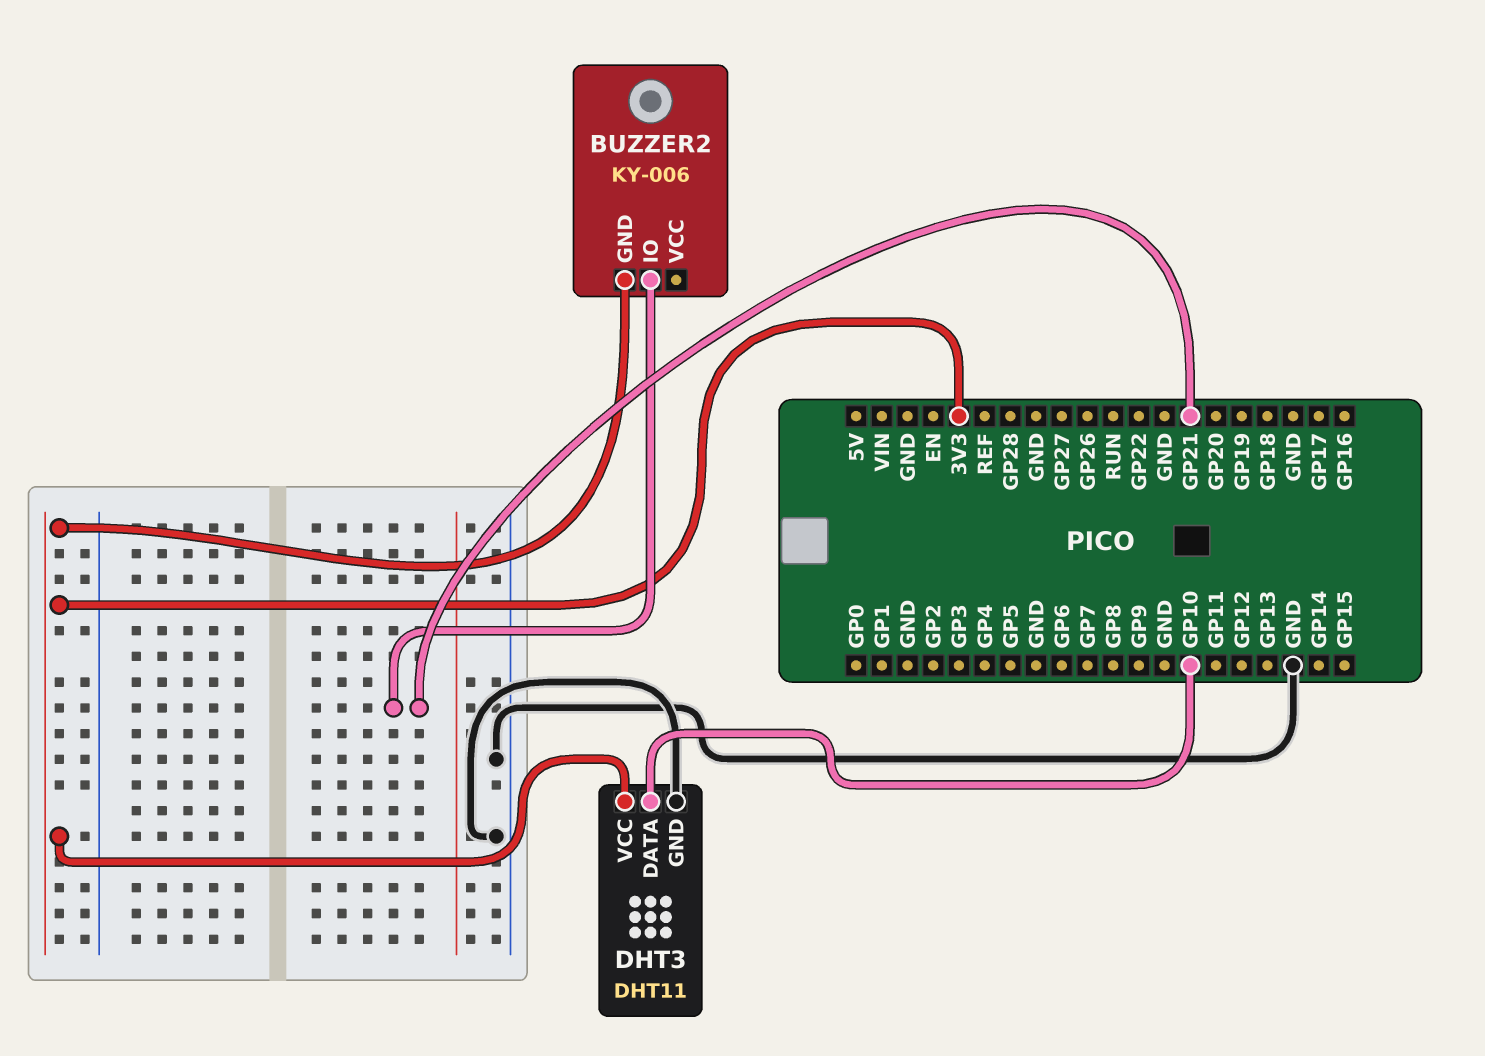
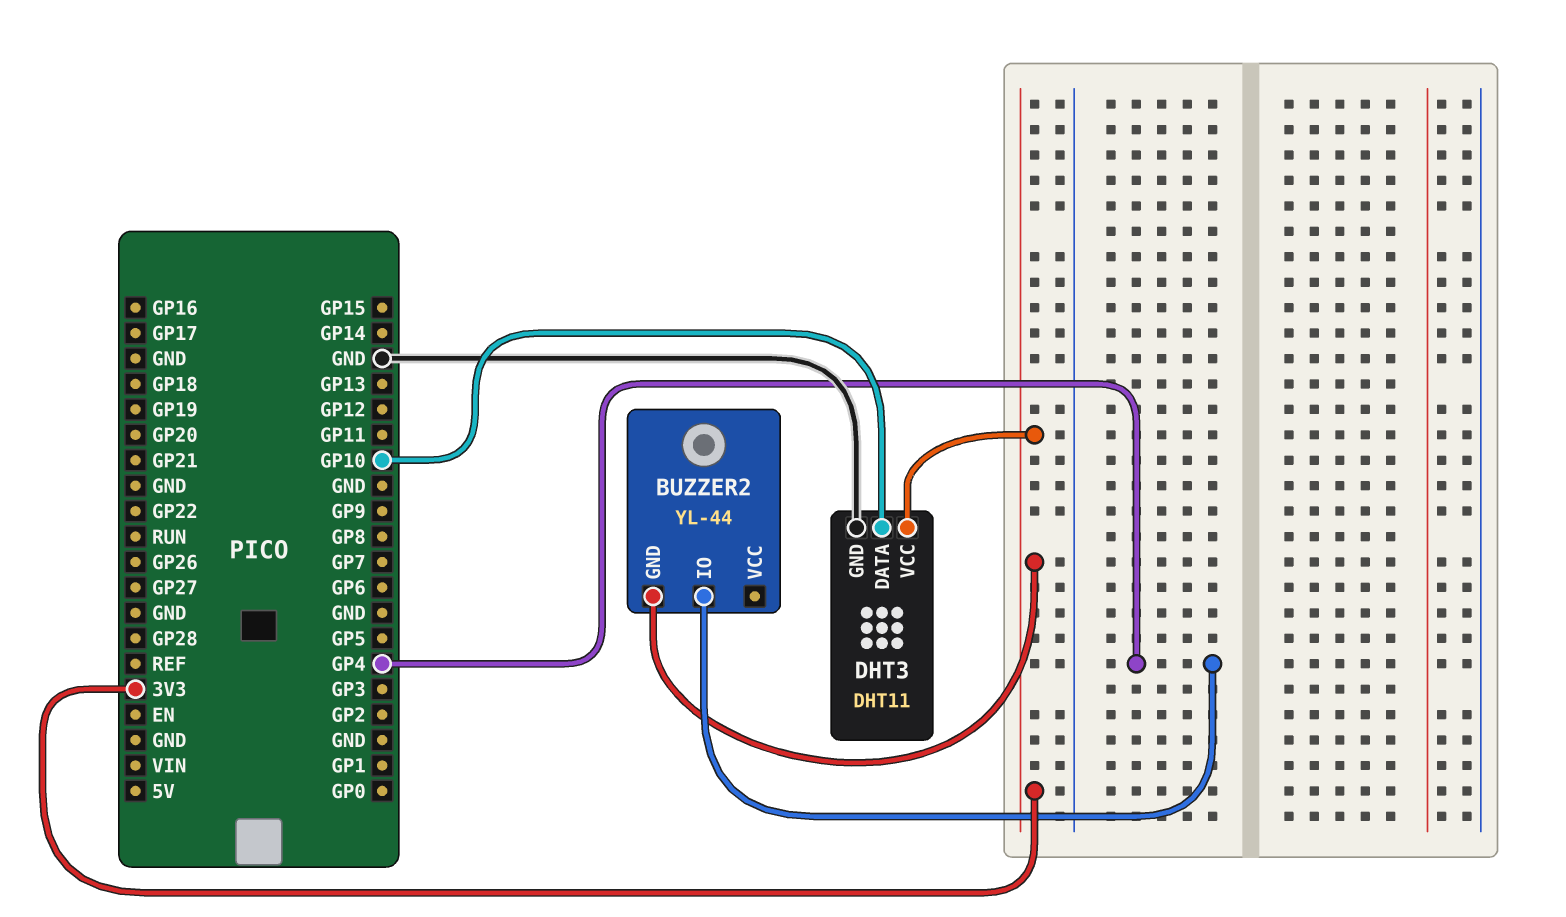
BUZZER2: KY-006 -> YL-44
BUZZER2 pin IO: GP21 -> GP4

